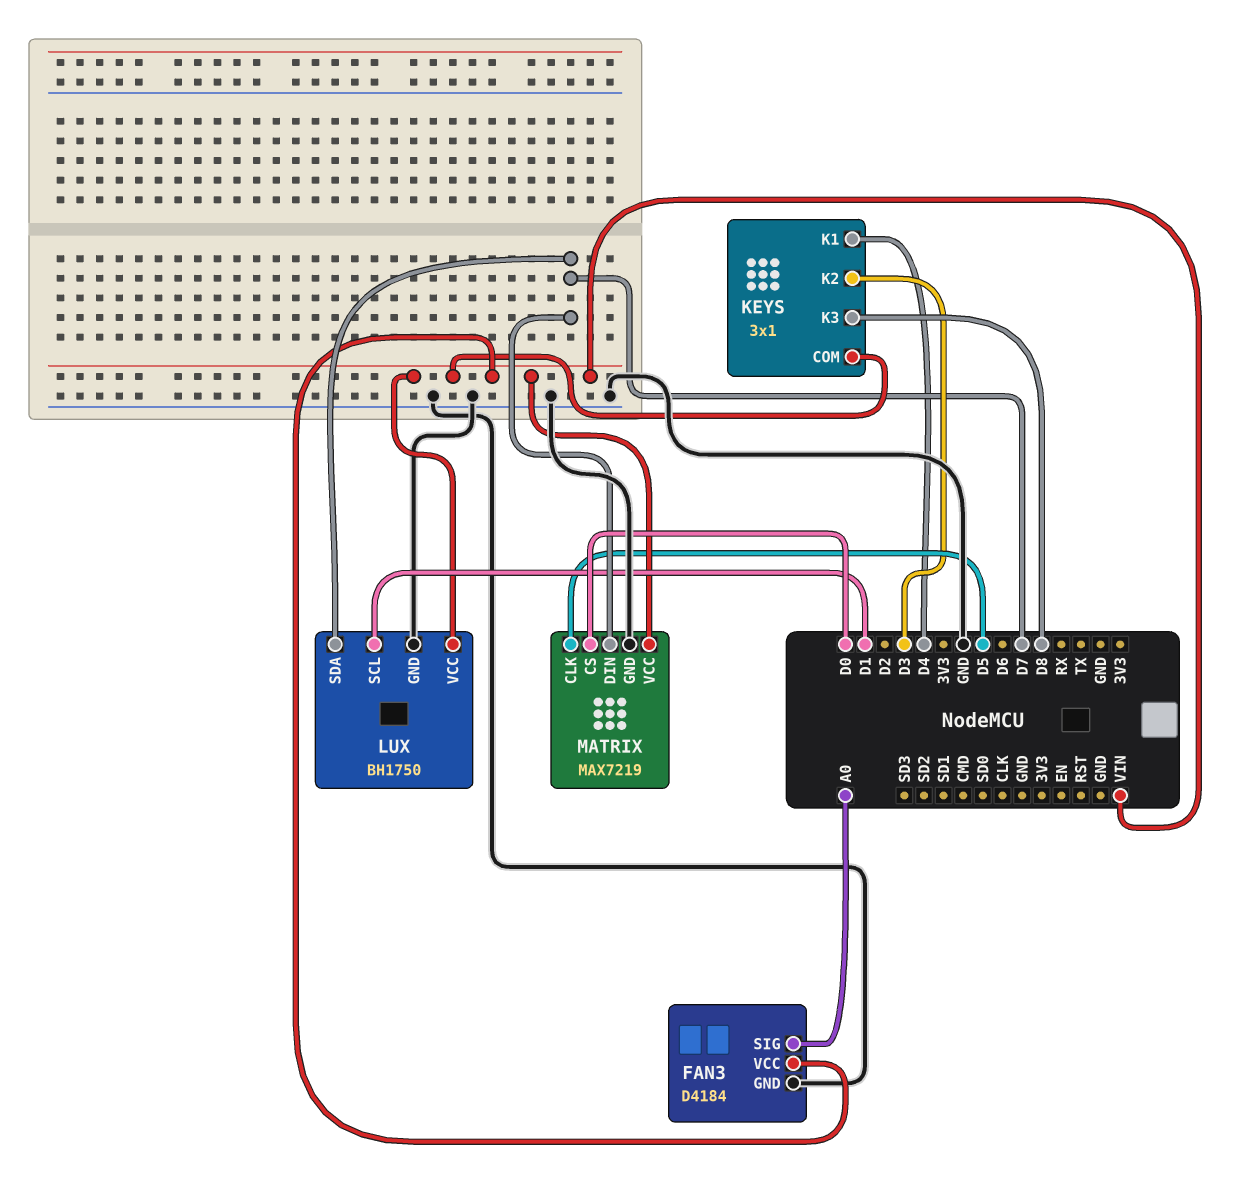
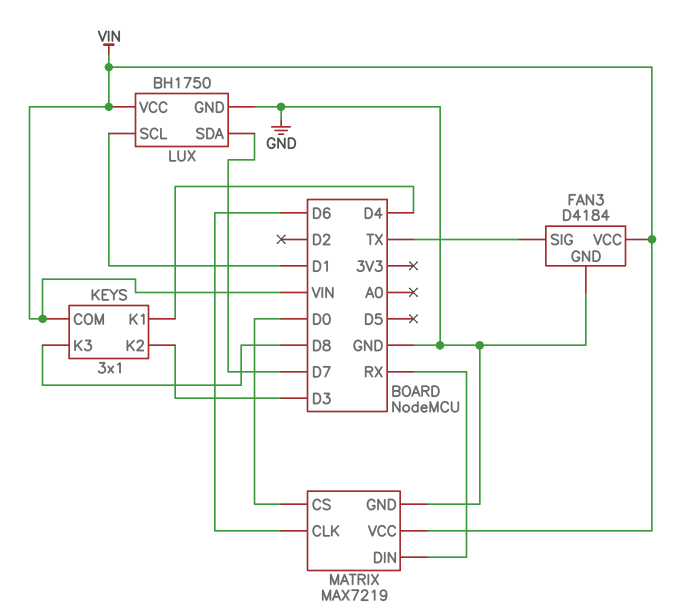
FAN3 pin SIG: A0 -> TX
MATRIX pin CLK: D5 -> D6
MATRIX pin DIN: D7 -> RX

